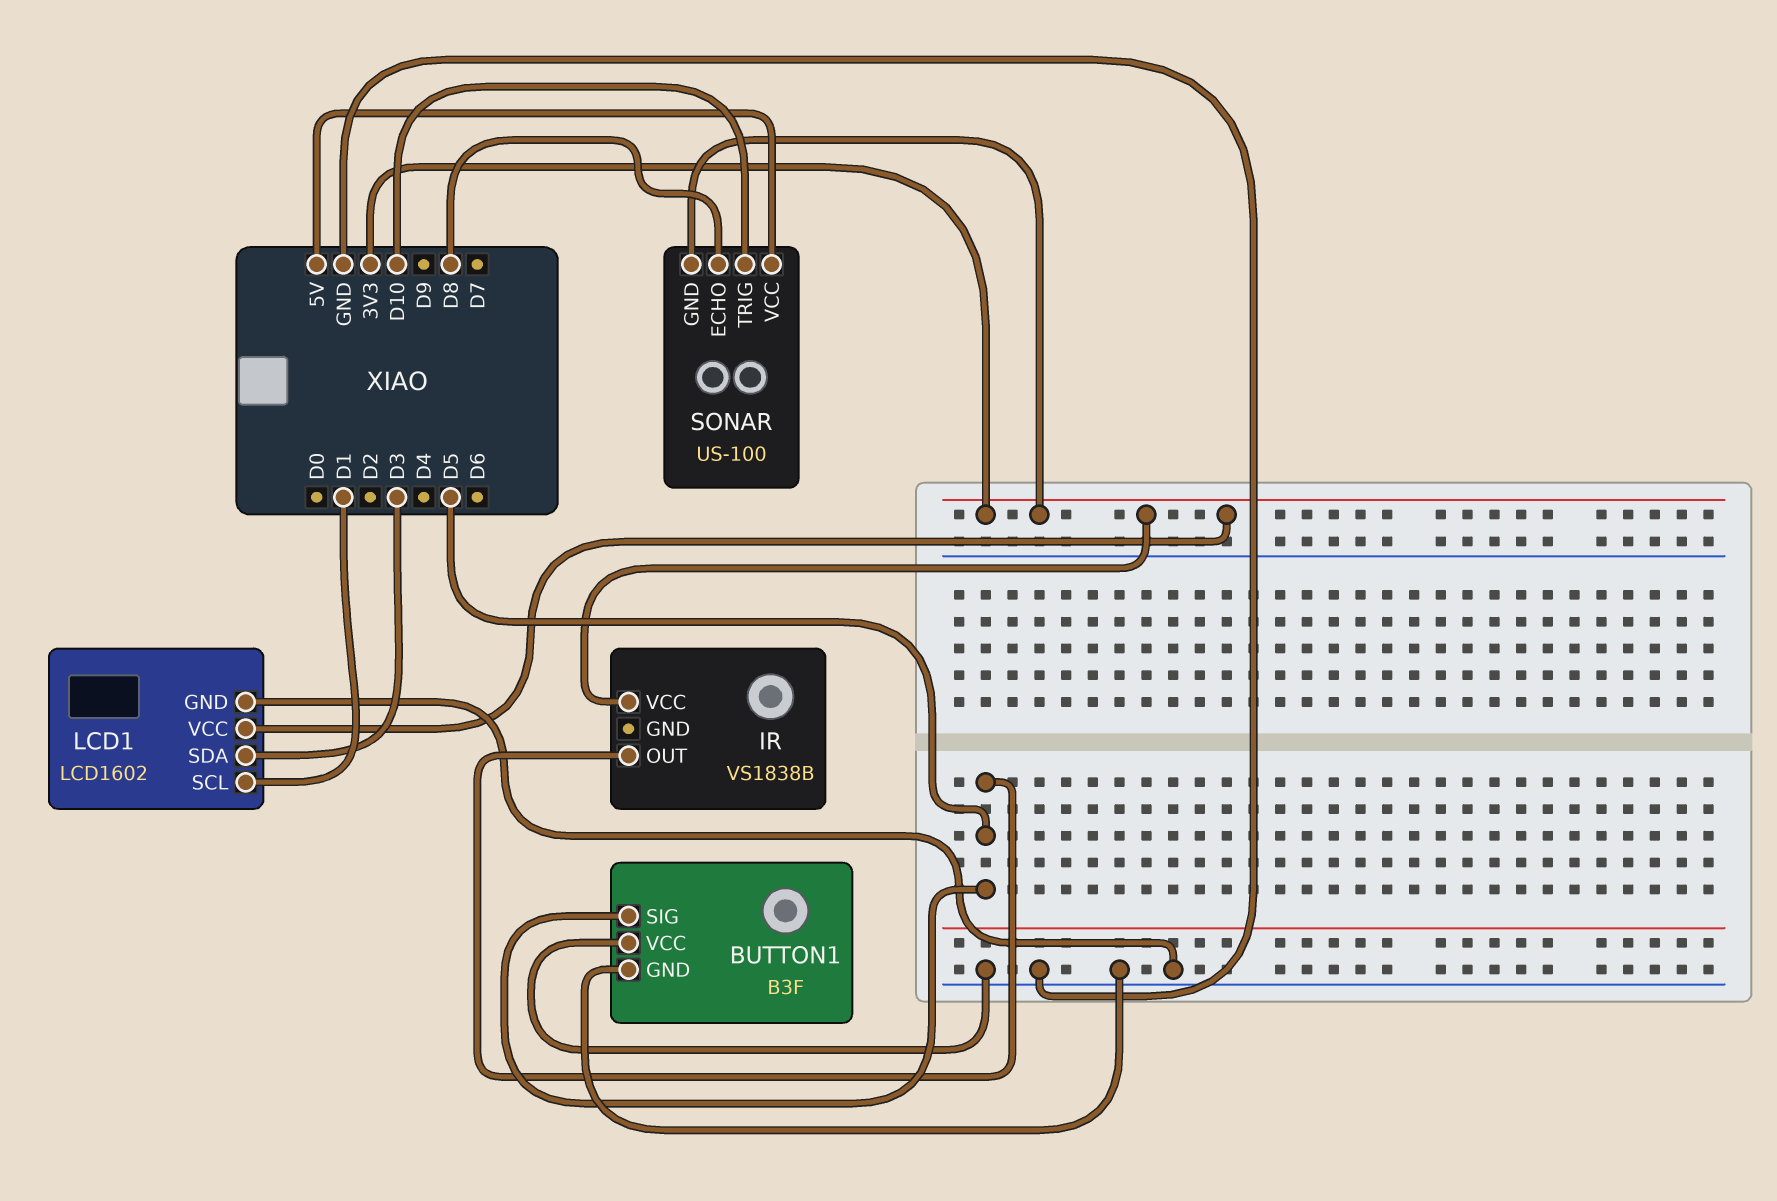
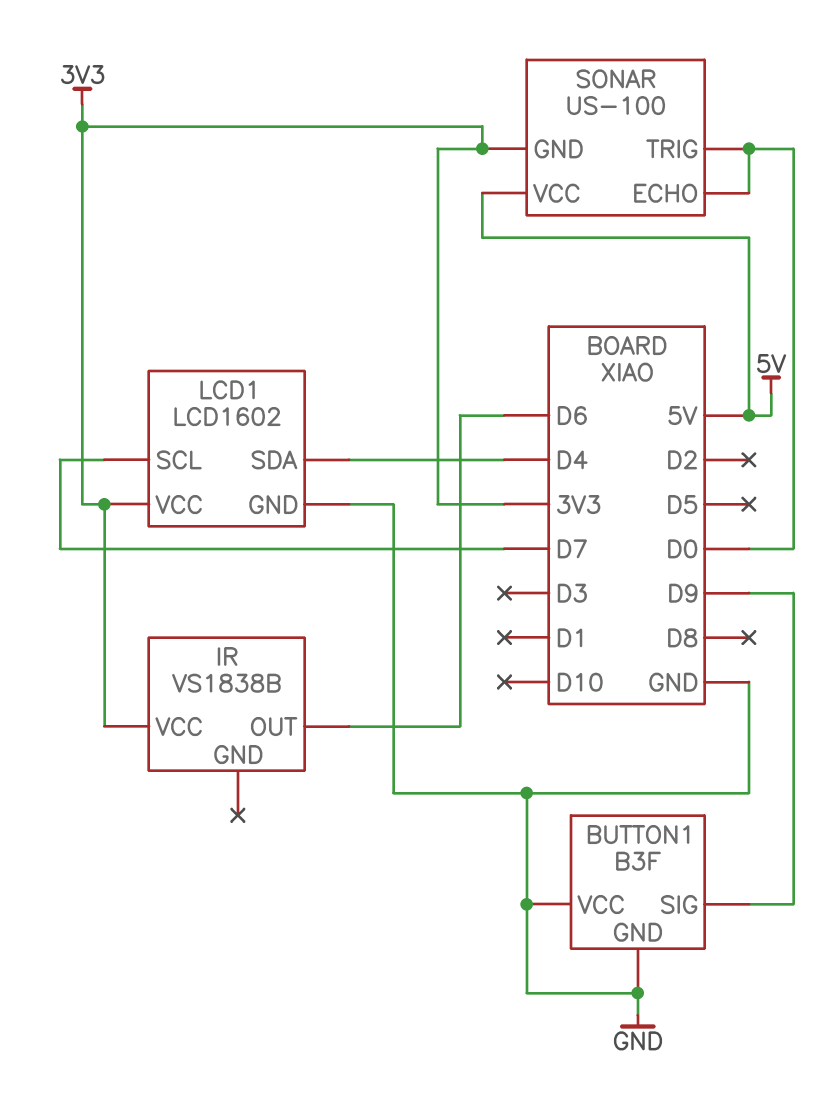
BUTTON1 pin SIG: D5 -> D9
IR pin OUT: D5 -> D6
LCD1 pin SCL: D1 -> D7
LCD1 pin SDA: D3 -> D4
SONAR pin ECHO: D8 -> D0
SONAR pin TRIG: D10 -> D0

